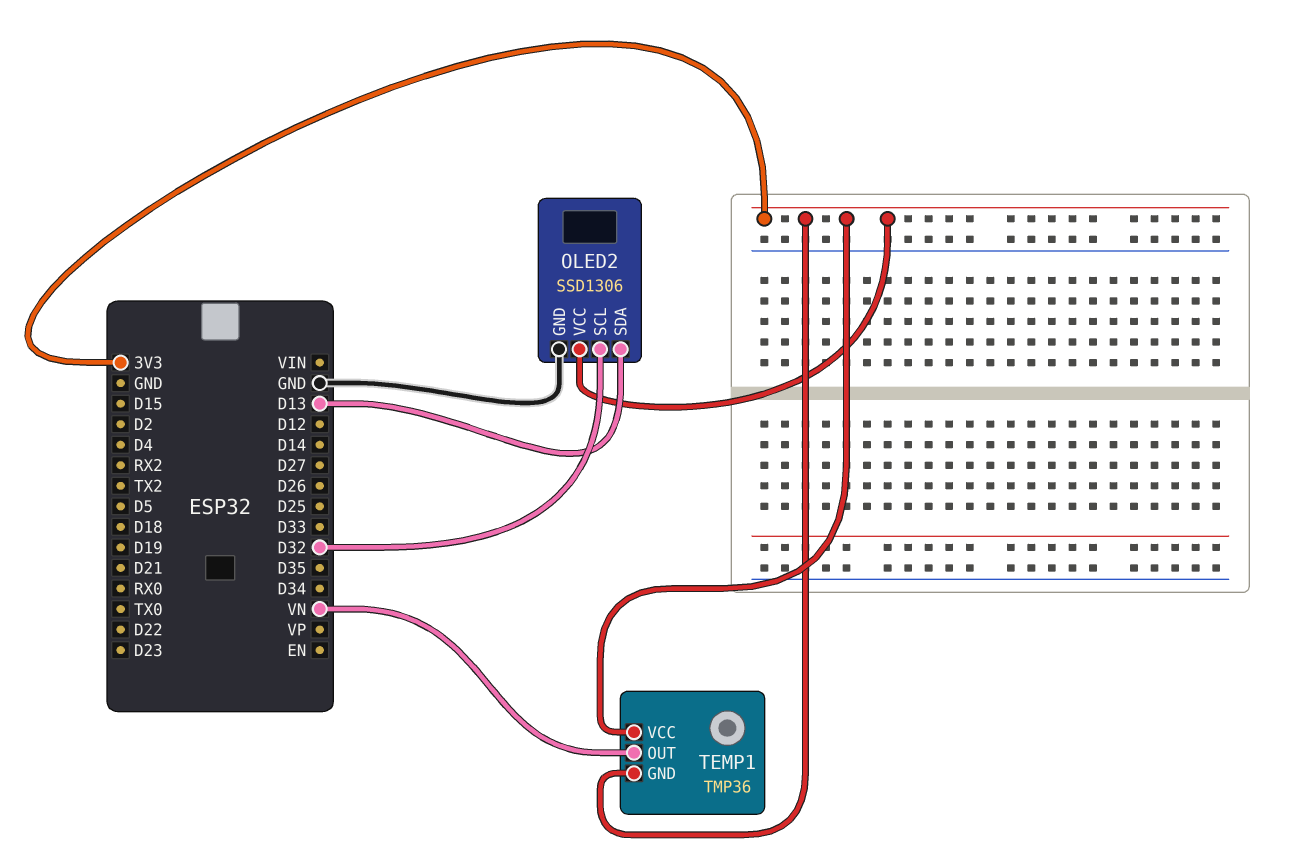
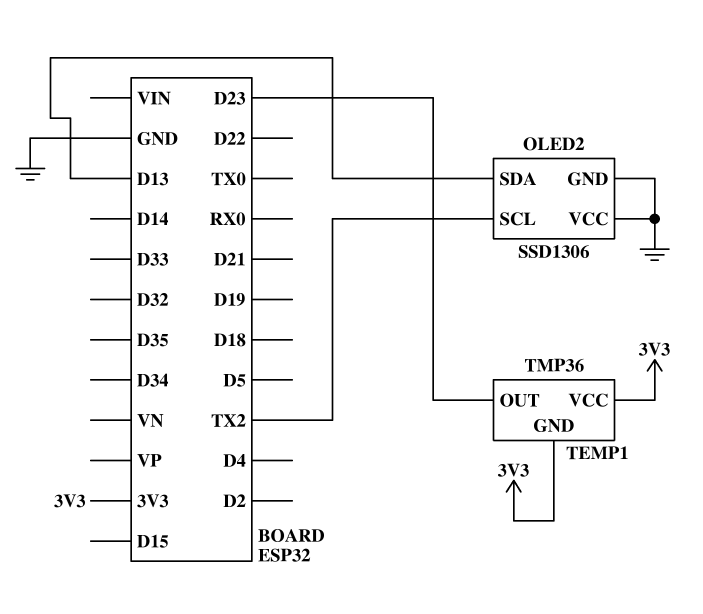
OLED2 pin SCL: D32 -> TX2
OLED2 pin VCC: 3V3 -> GND
TEMP1 pin OUT: VN -> D23

